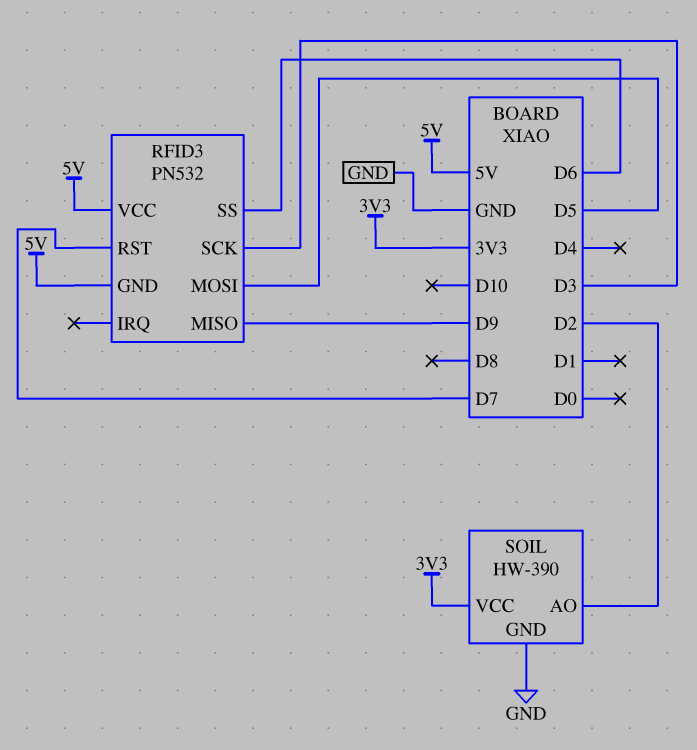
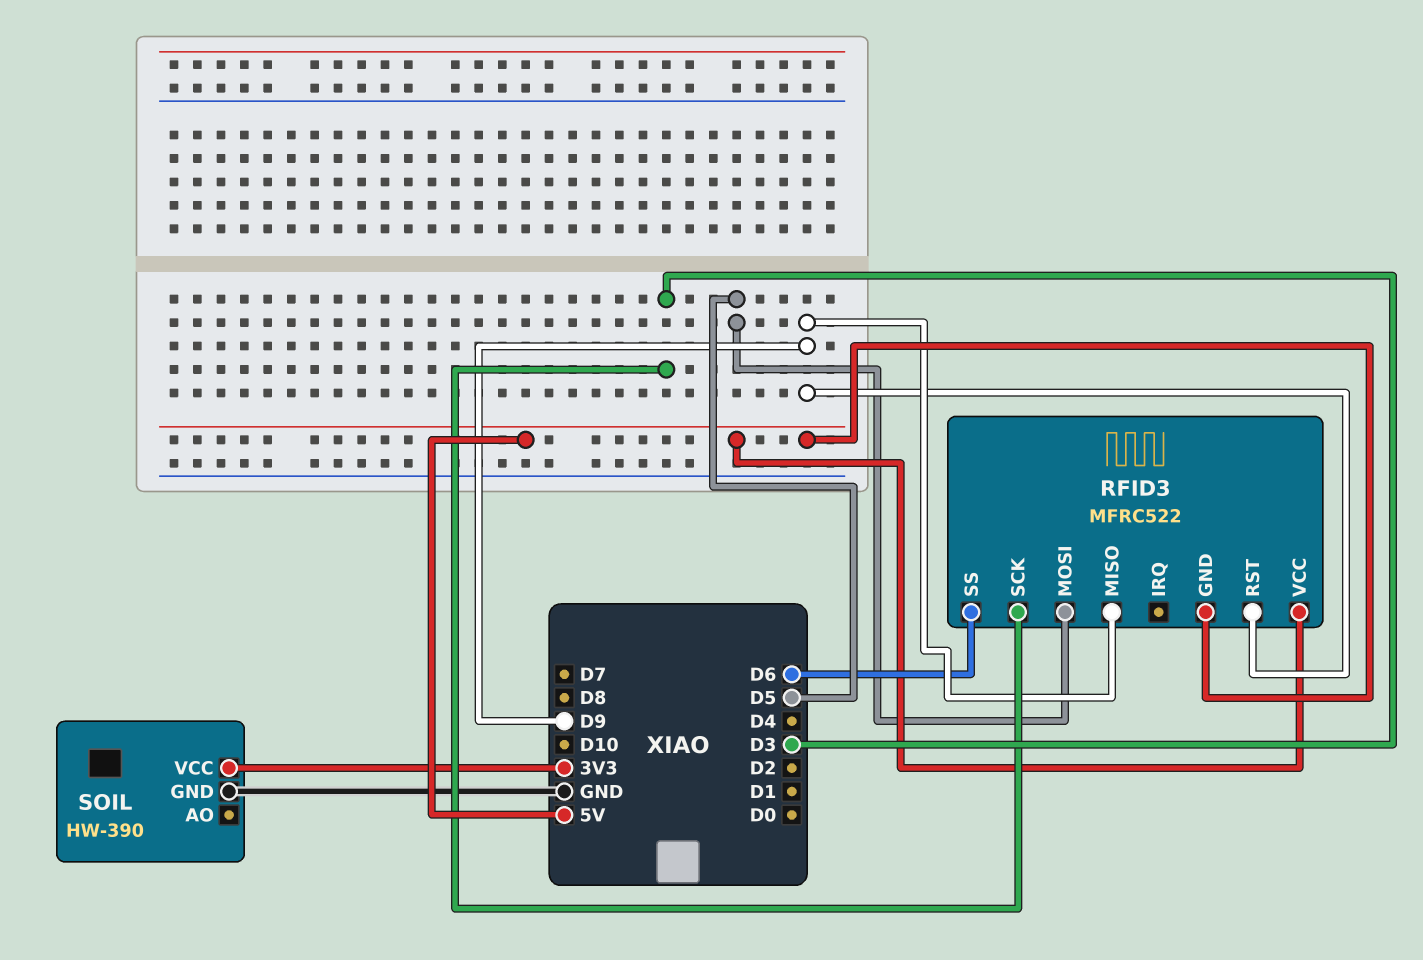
RFID3: PN532 -> MFRC522
RFID3 pin RST: D7 -> D9
SOIL pin AO: D2 -> none

